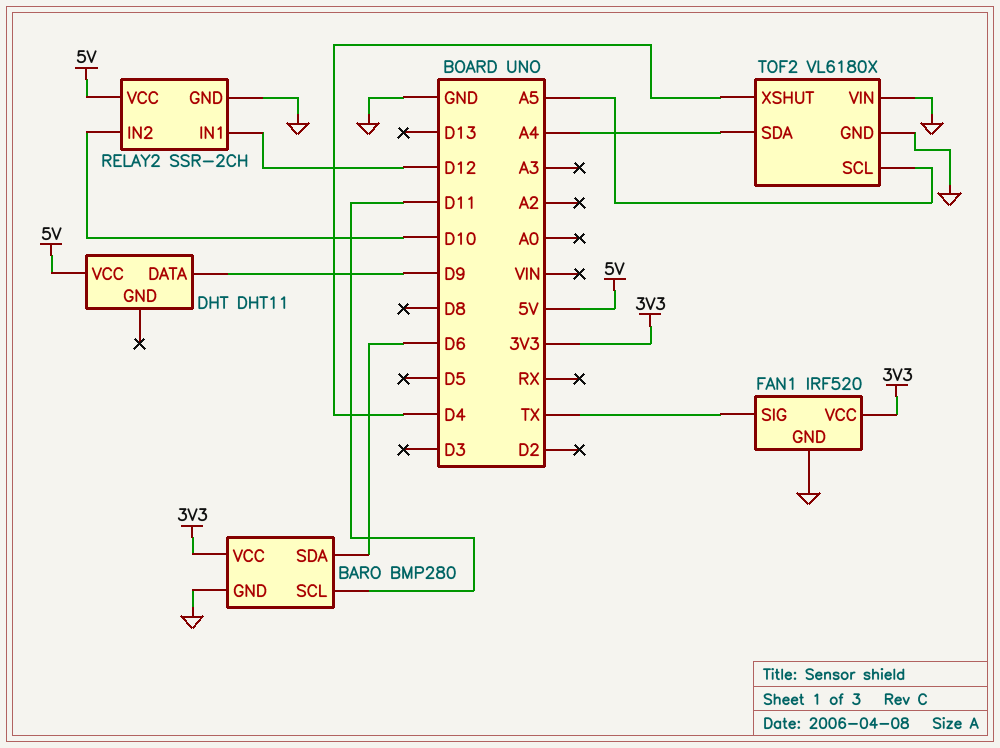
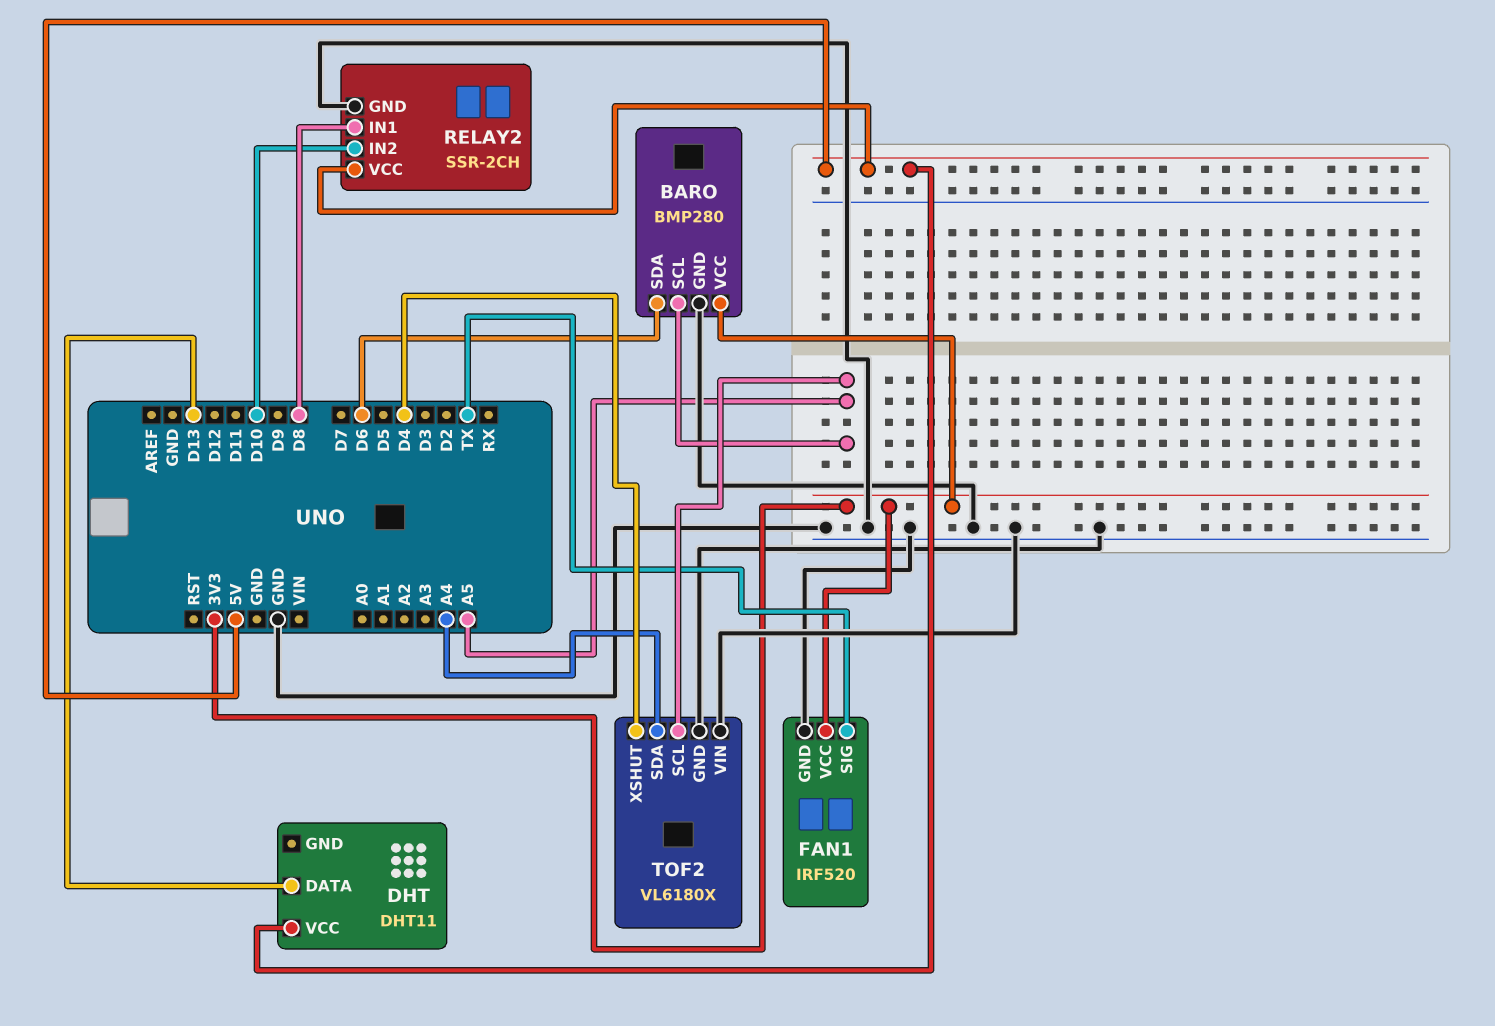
BARO pin SCL: D11 -> A5
DHT pin DATA: D9 -> D13
RELAY2 pin IN1: D12 -> D8

